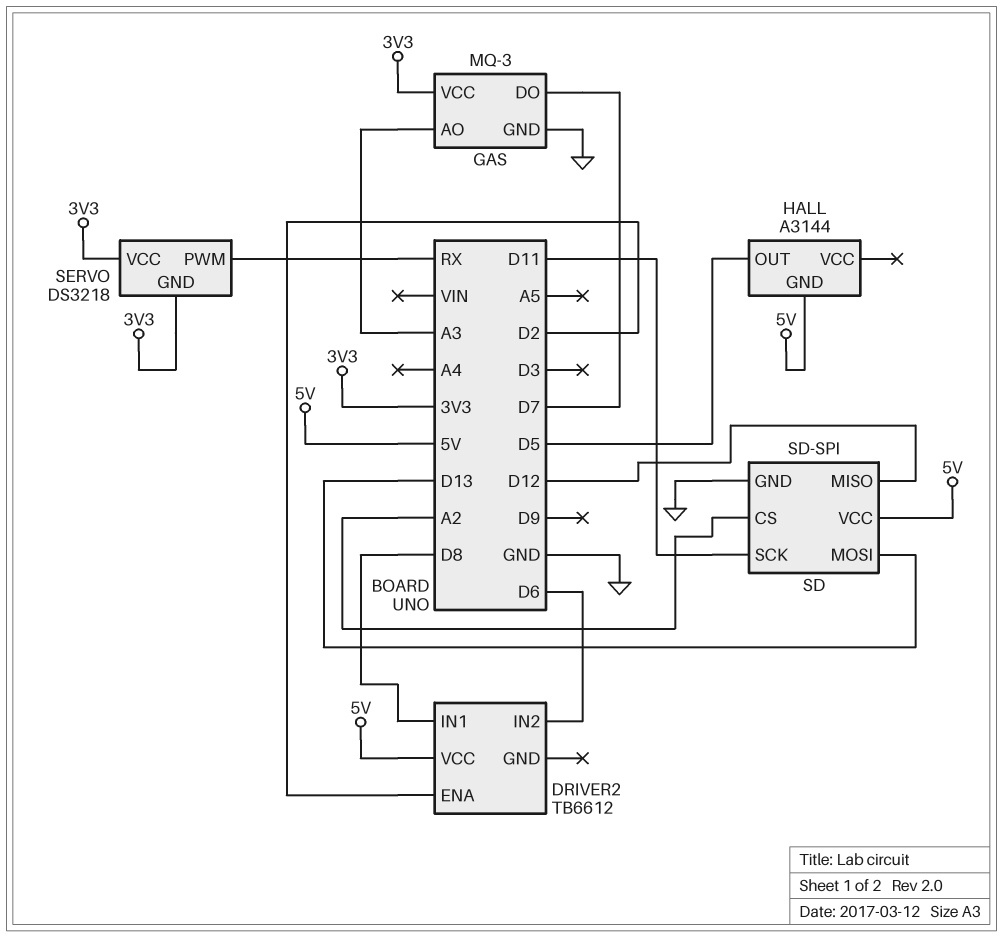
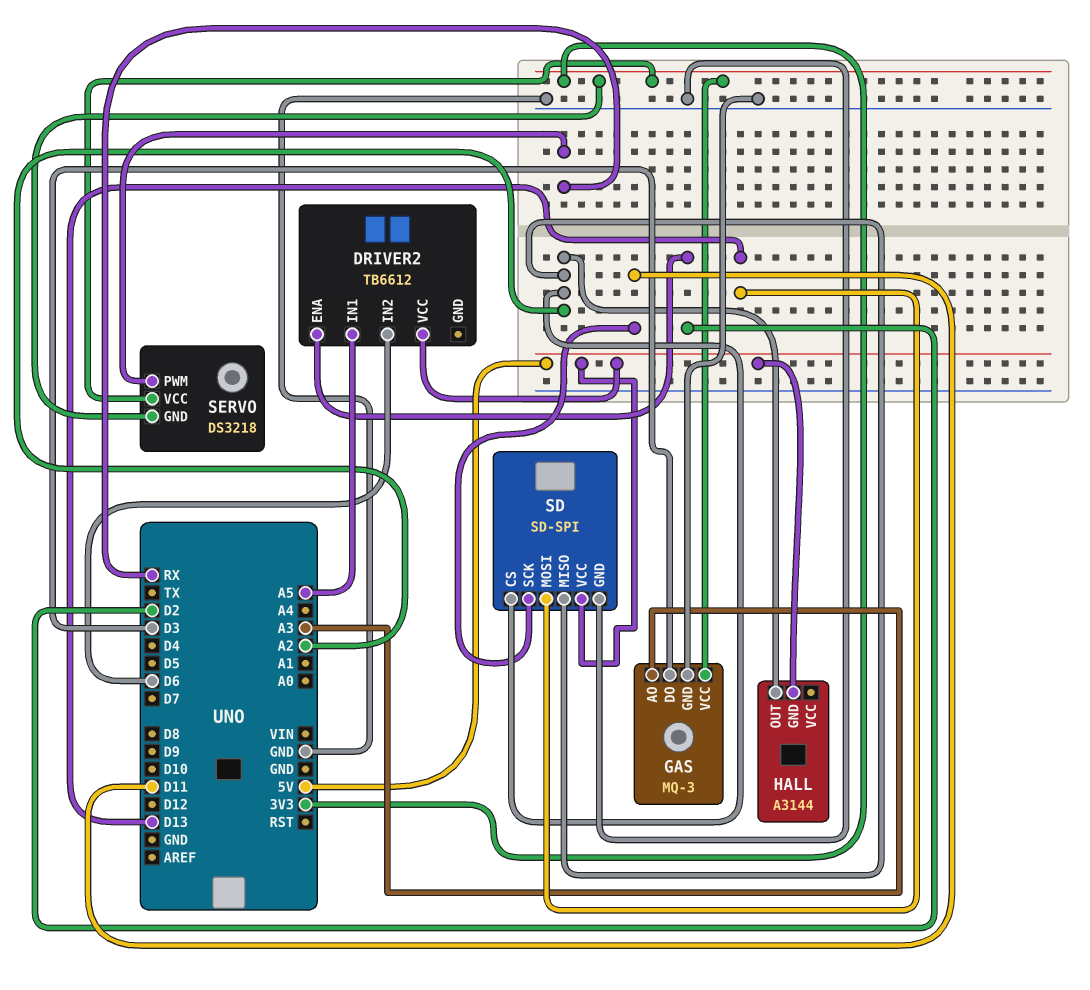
DRIVER2 pin IN1: D8 -> A5
GAS pin DO: D7 -> D3
HALL pin OUT: D5 -> A2
SD pin MISO: D12 -> A2

